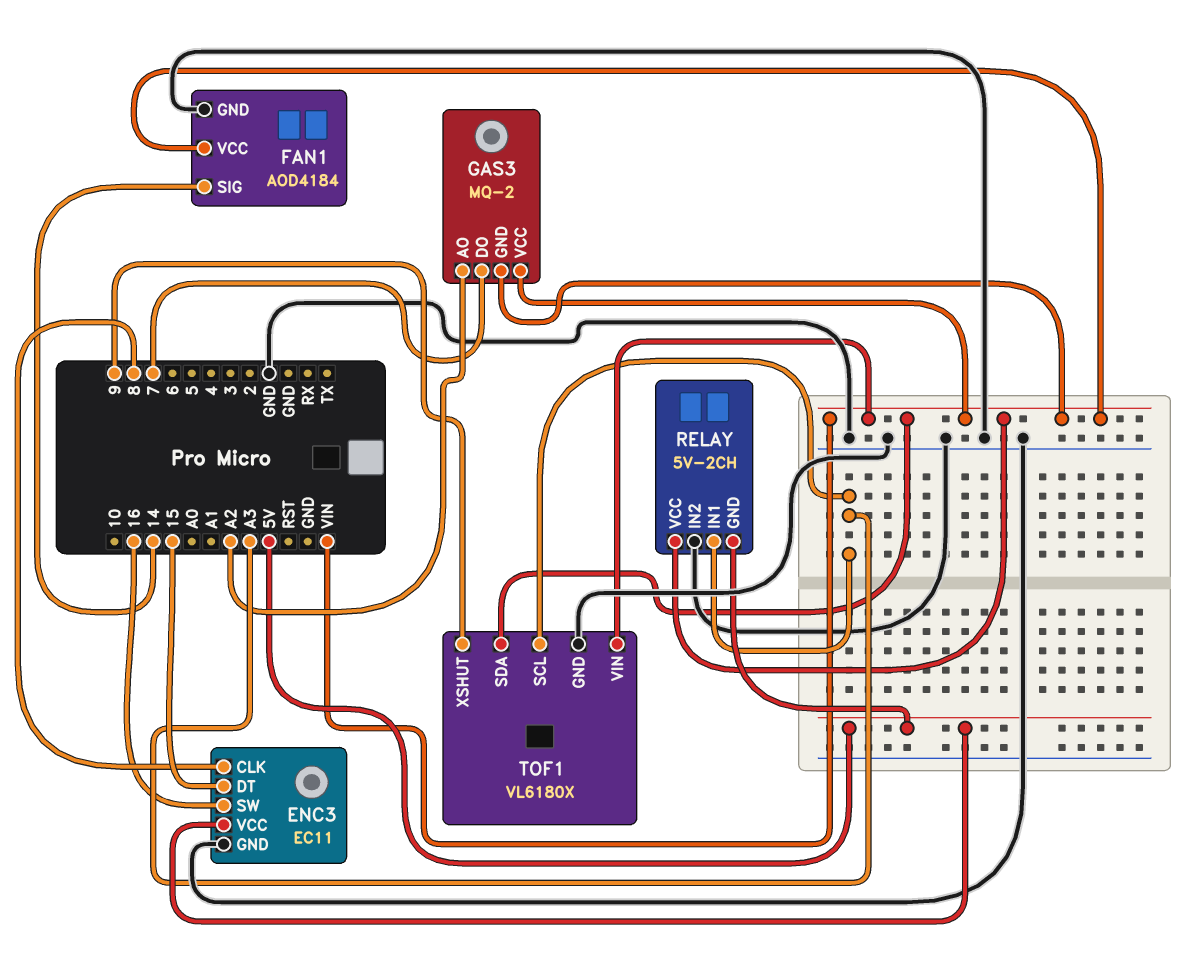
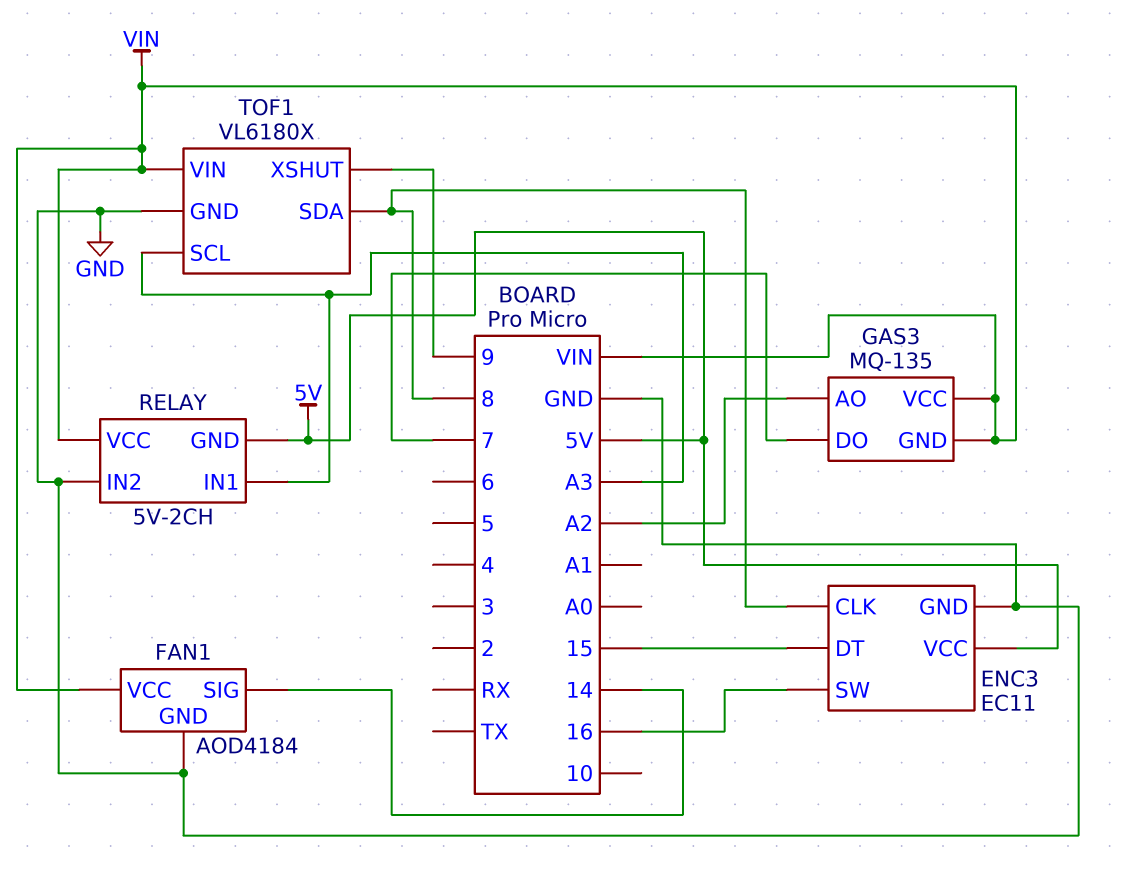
GAS3: MQ-2 -> MQ-135
TOF1 pin SDA: VIN -> 8

